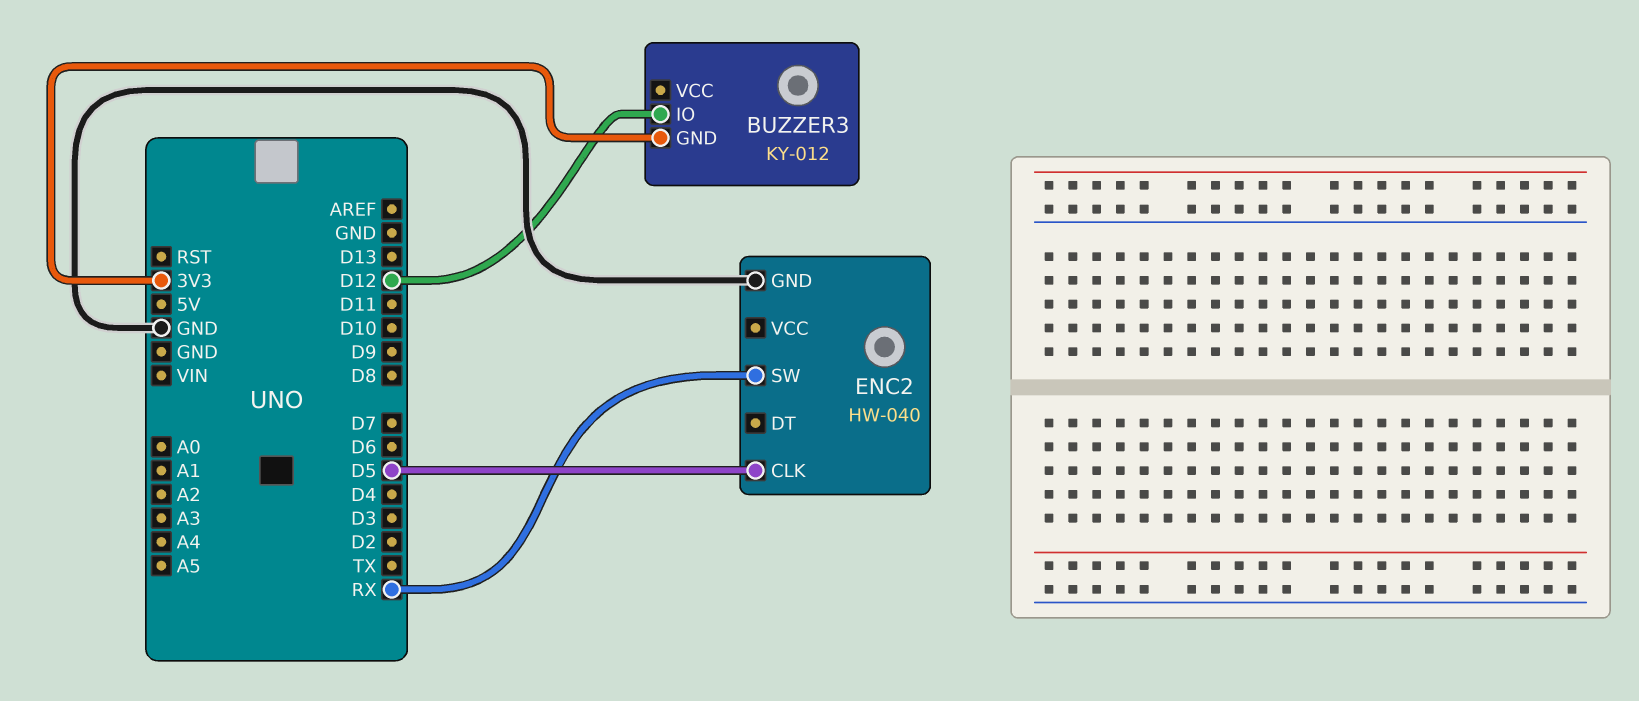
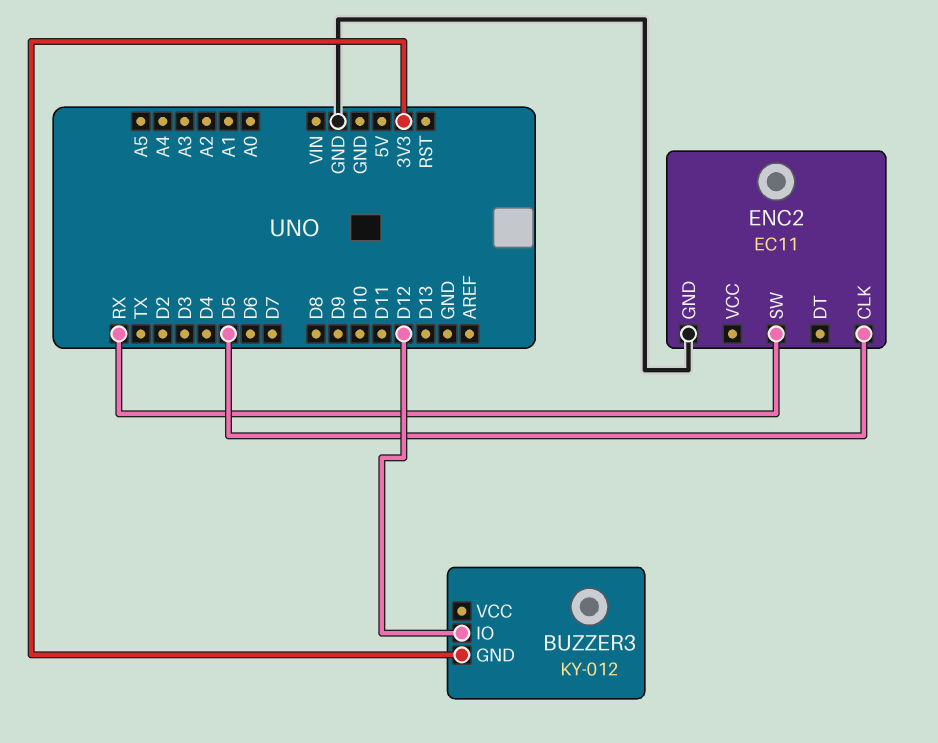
ENC2: HW-040 -> EC11

